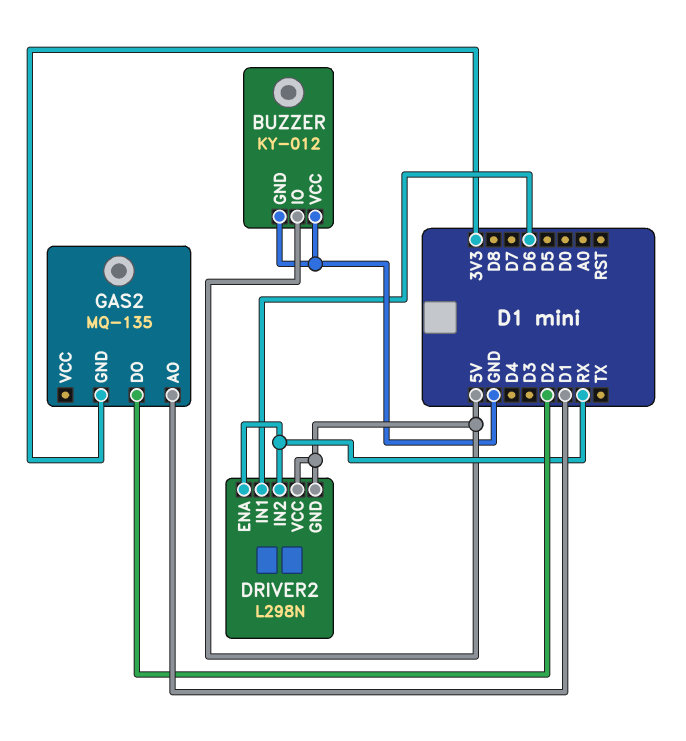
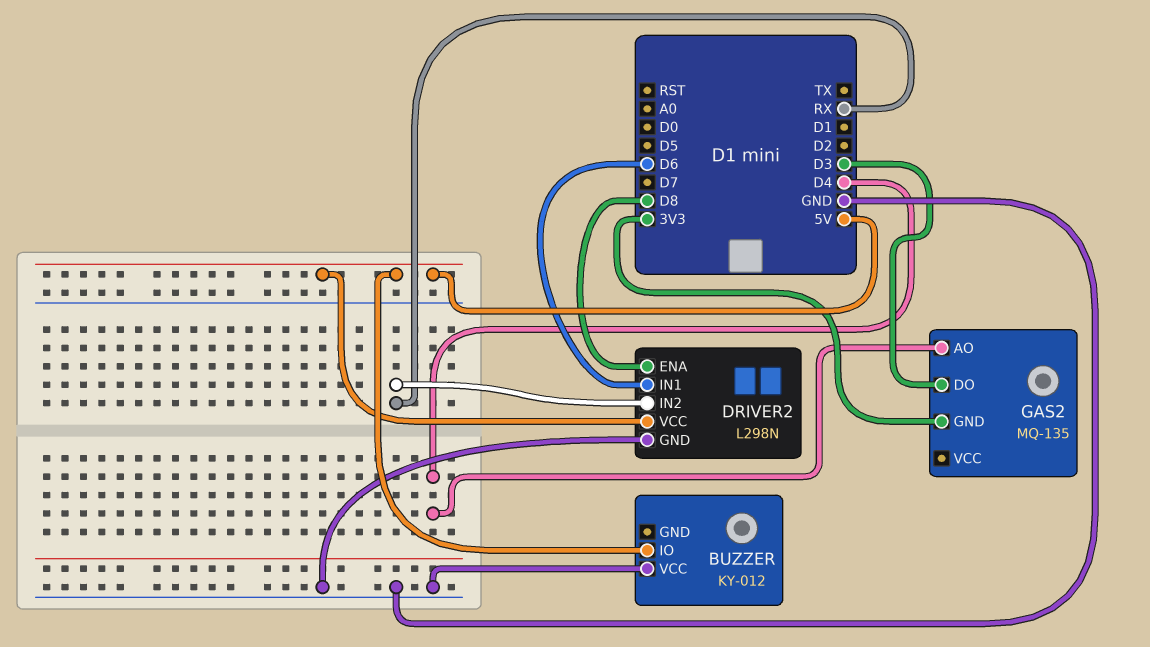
BUZZER pin GND: GND -> none
DRIVER2 pin ENA: RX -> D8
DRIVER2 pin GND: 5V -> GND
GAS2 pin AO: D1 -> D4
GAS2 pin DO: D2 -> D3

